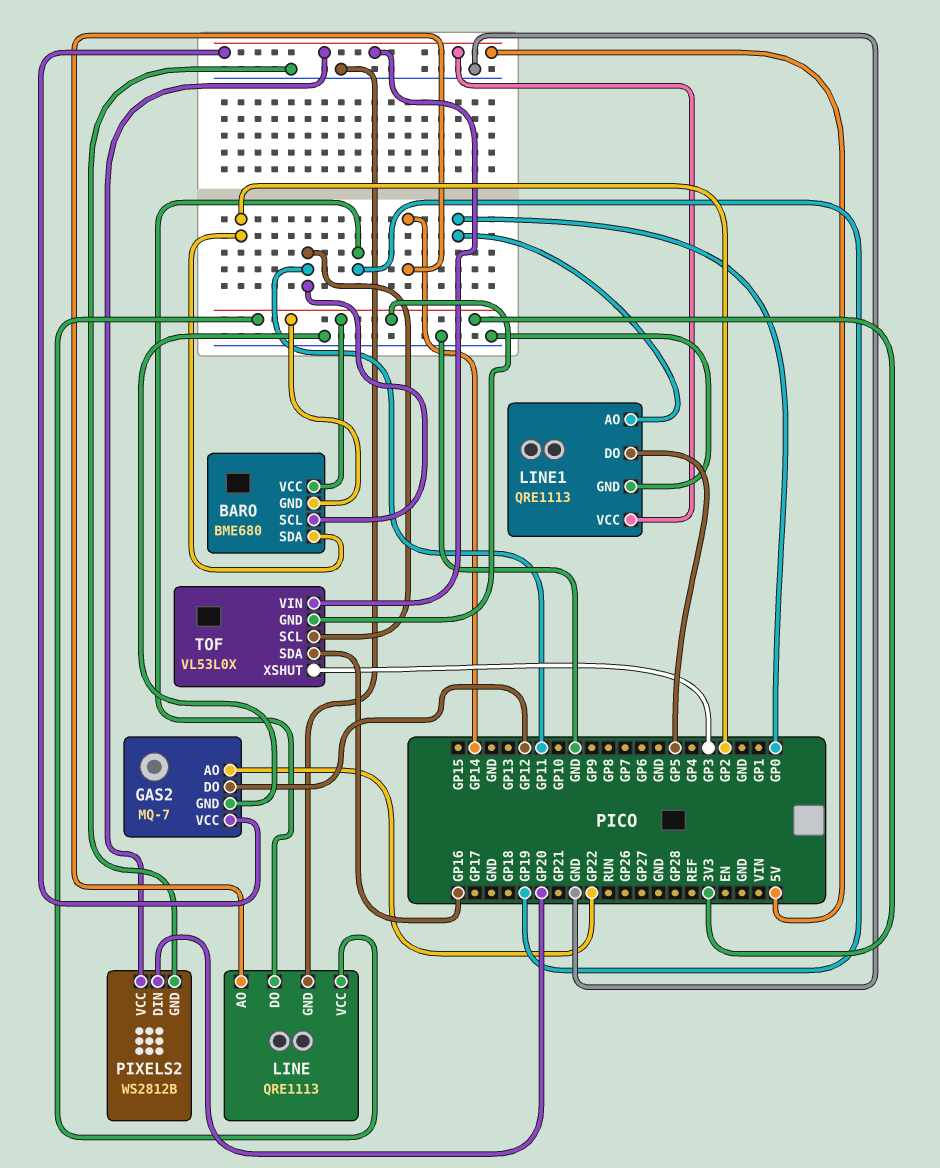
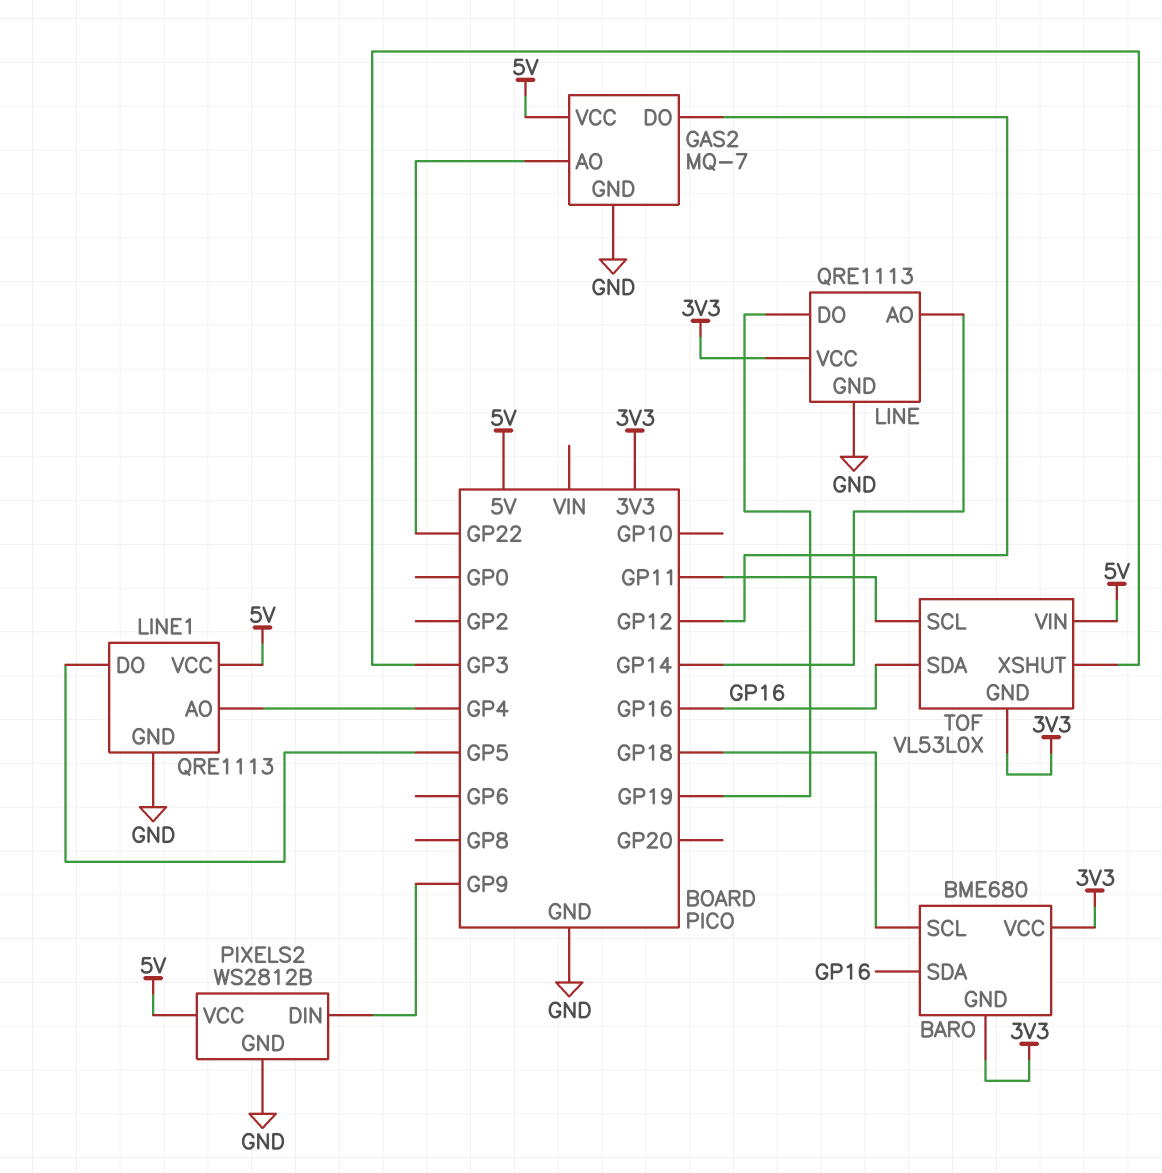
BARO pin SCL: GP11 -> GP18
BARO pin SDA: GP2 -> GP16
LINE1 pin AO: GP0 -> GP4
PIXELS2 pin DIN: GP20 -> GP9

